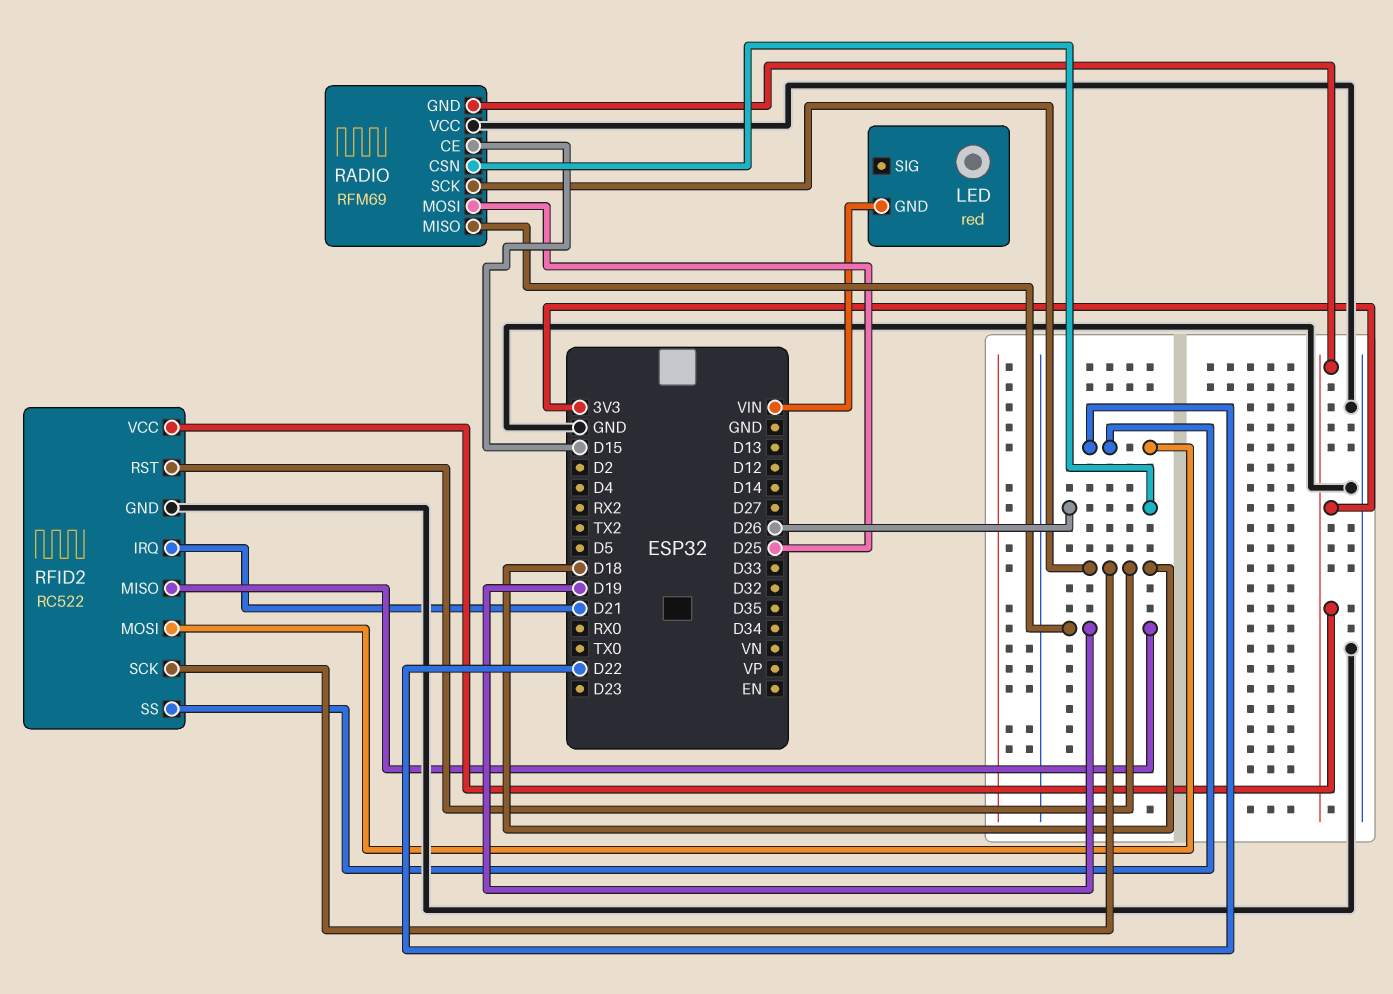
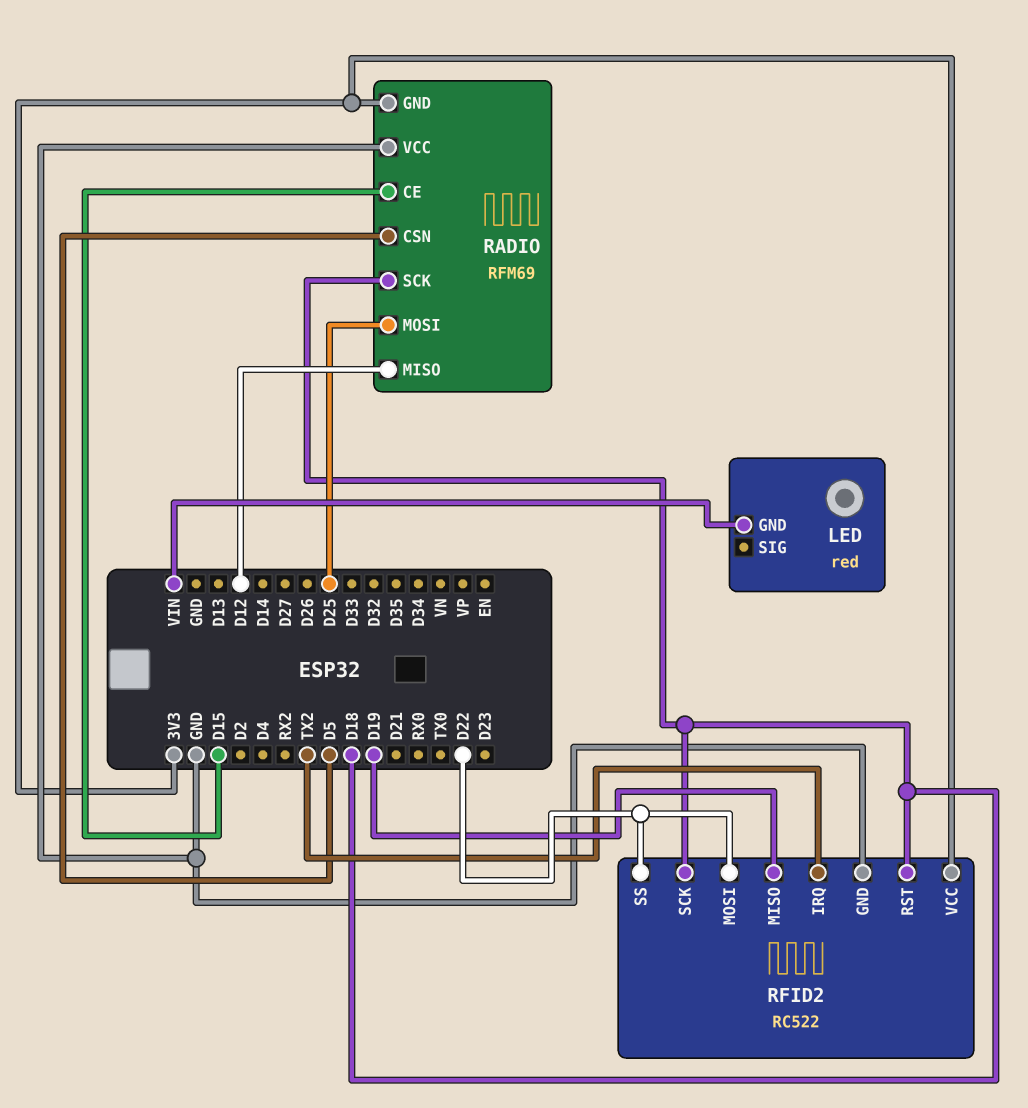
RADIO pin CSN: D26 -> D5
RADIO pin MISO: D19 -> D12
RFID2 pin IRQ: D21 -> TX2

